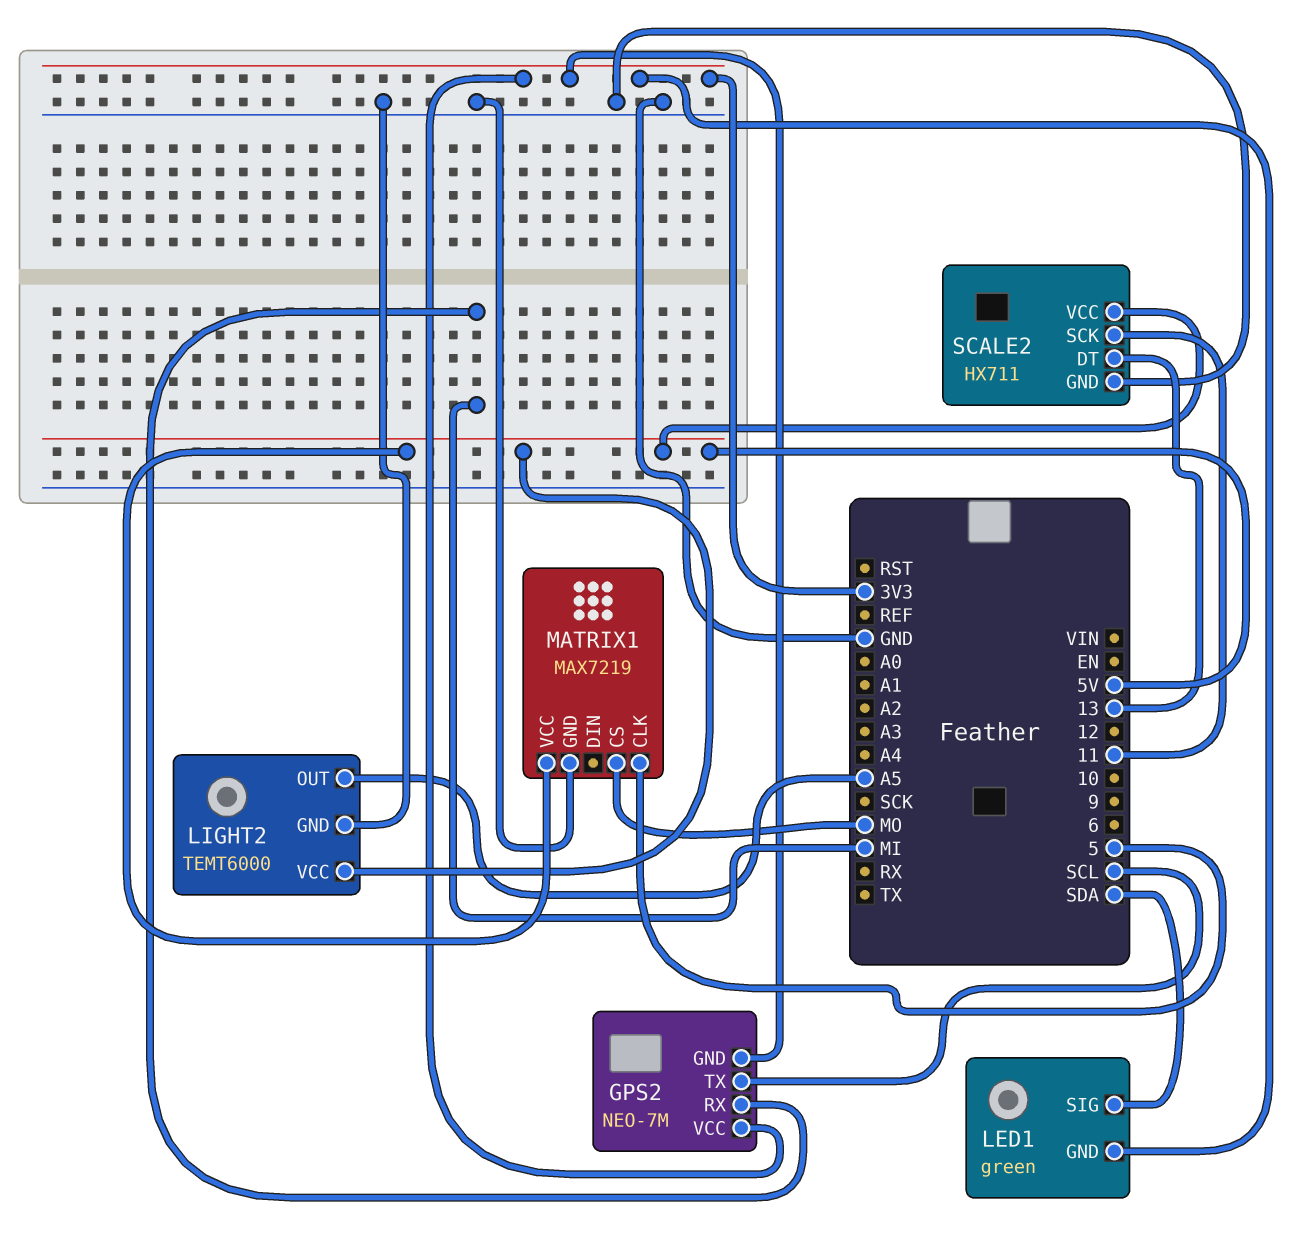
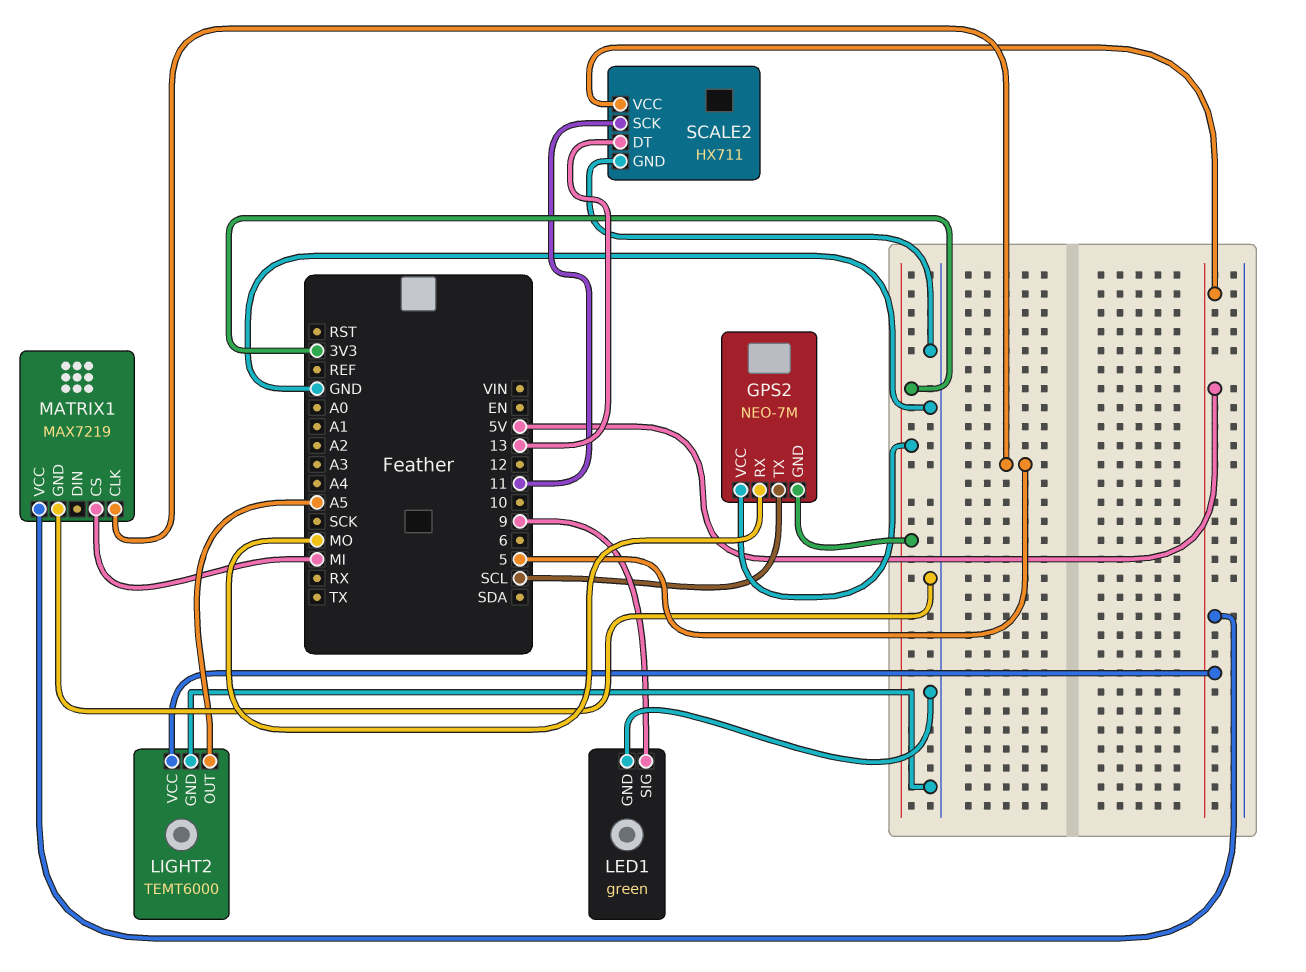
GPS2 pin RX: MI -> MO
LED1 pin GND: 3V3 -> GND
LED1 pin SIG: SDA -> 9
MATRIX1 pin CS: MO -> MI

